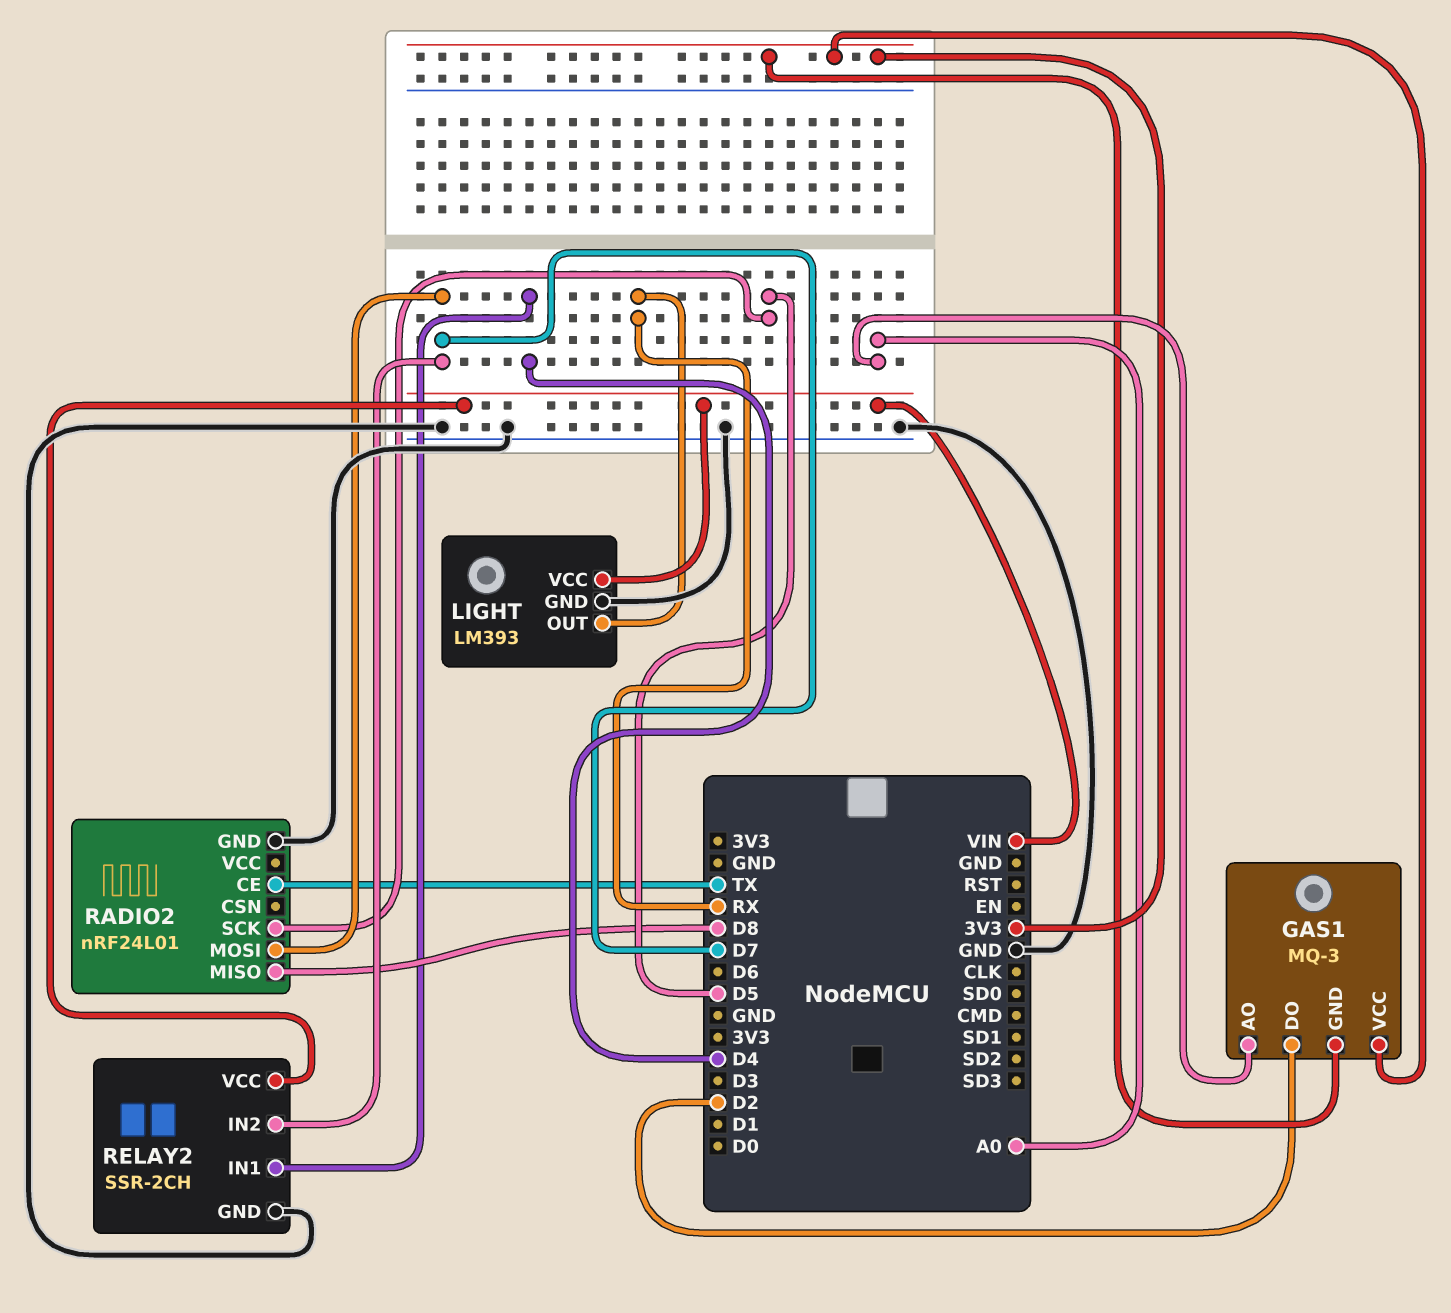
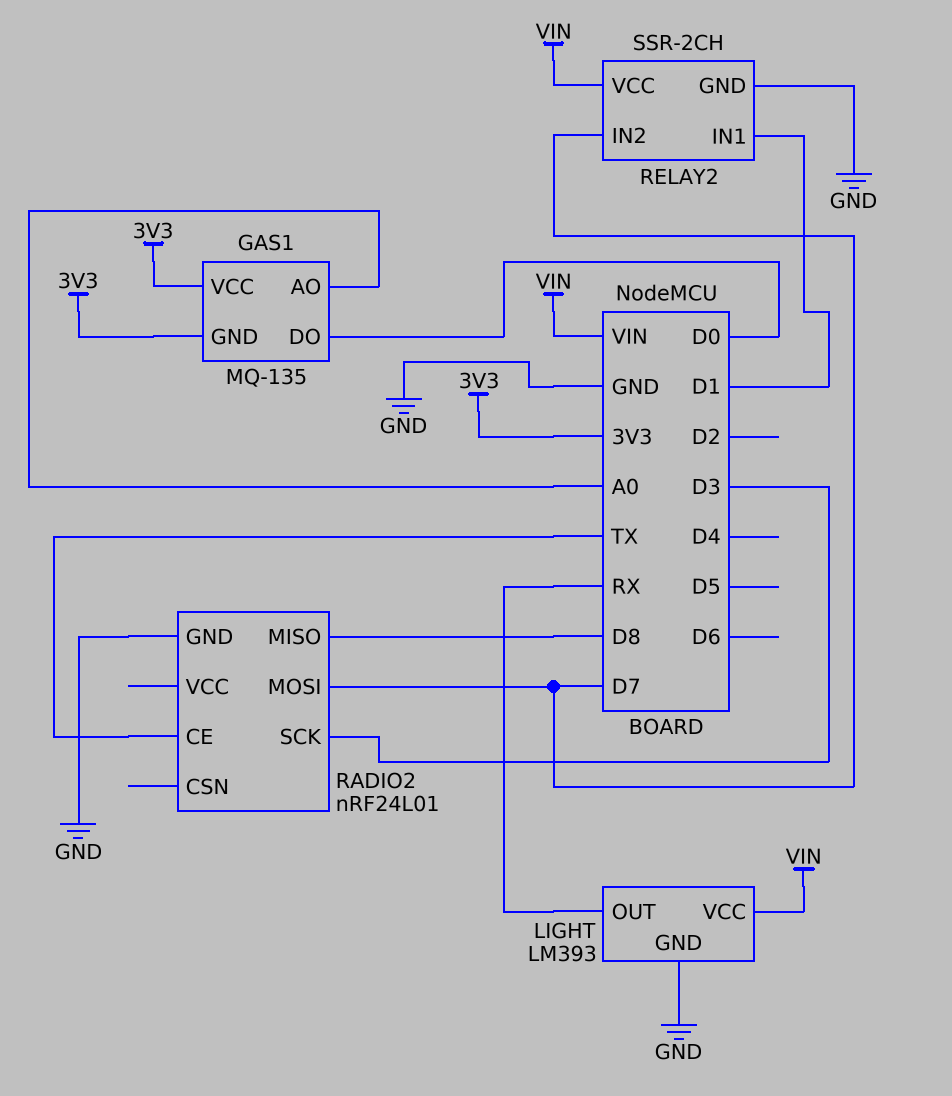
GAS1: MQ-3 -> MQ-135
GAS1 pin DO: D2 -> D0
RADIO2 pin SCK: D5 -> D3
RELAY2 pin IN1: D4 -> D1

